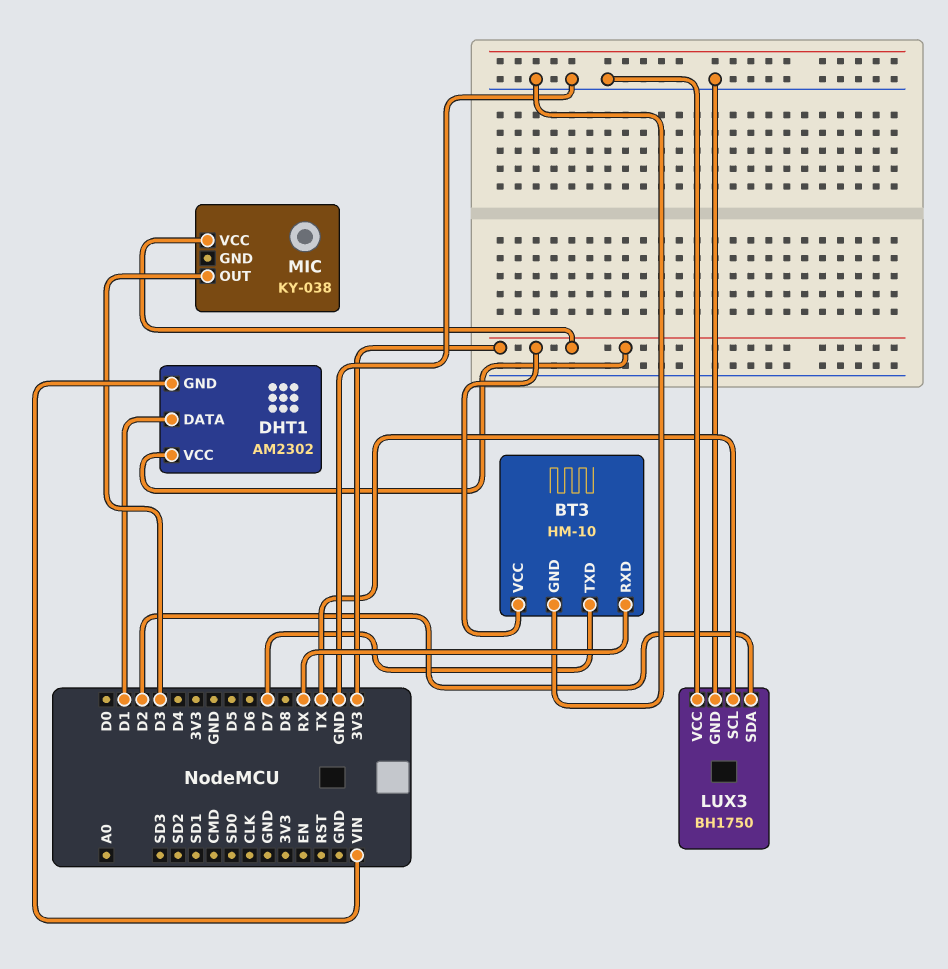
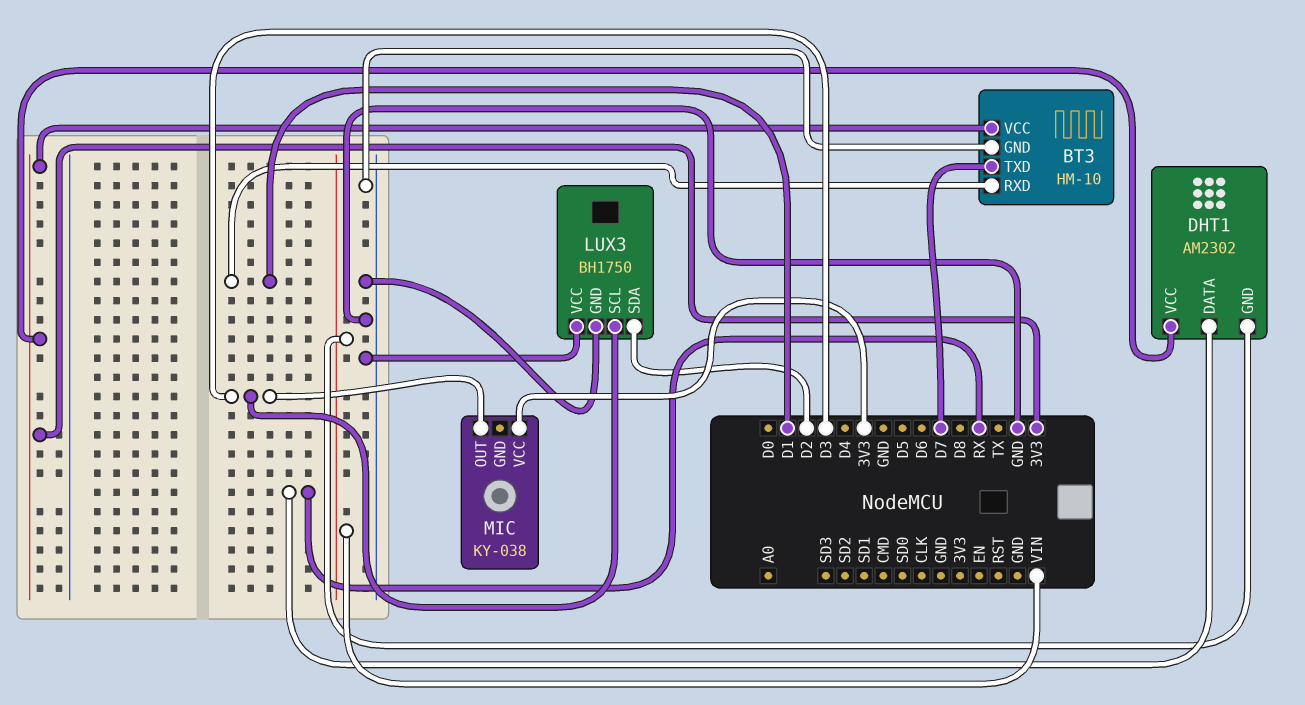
BT3 pin RXD: RX -> D1
DHT1 pin DATA: D1 -> RX
LUX3 pin SCL: TX -> D3

